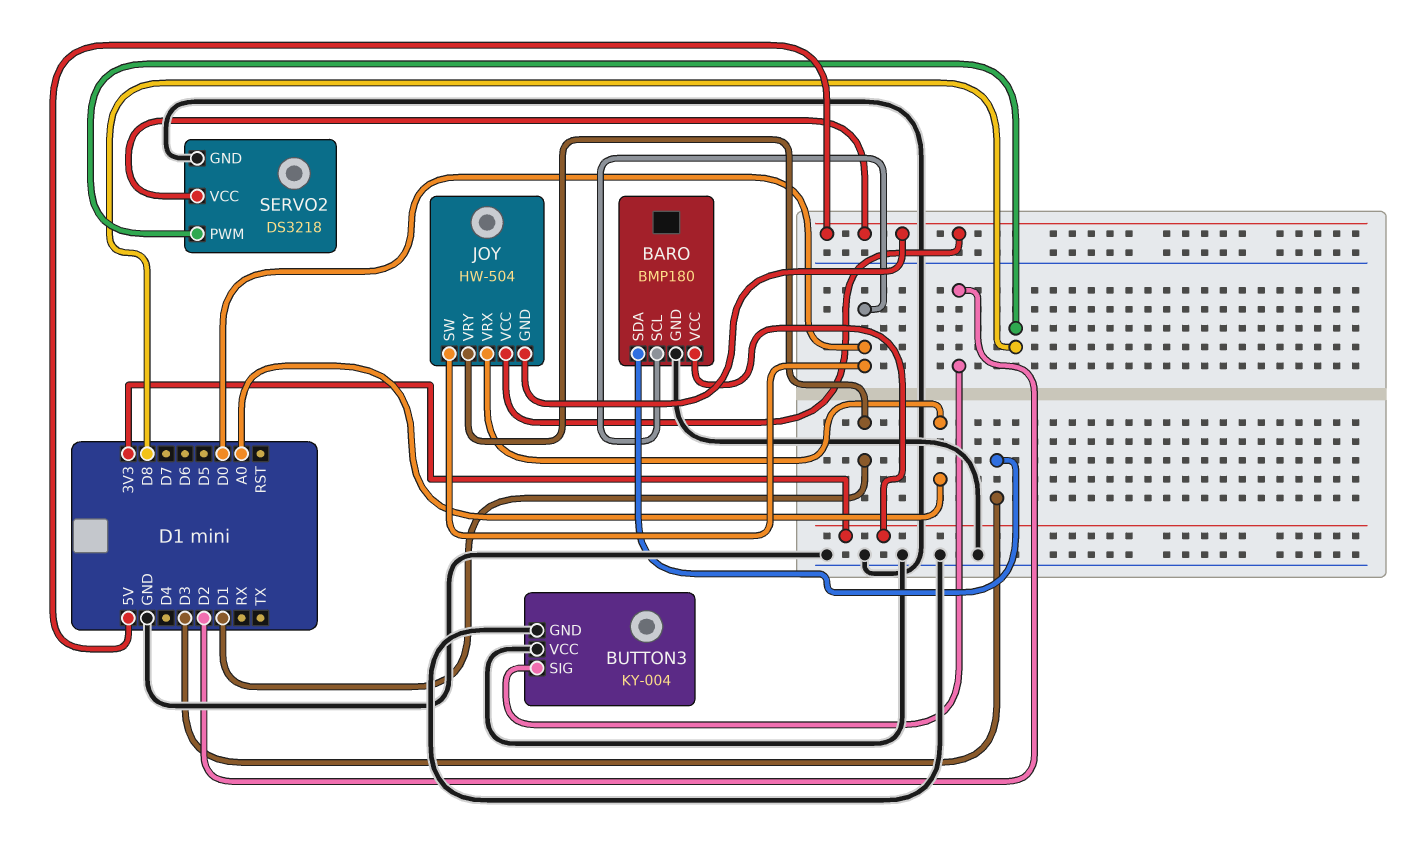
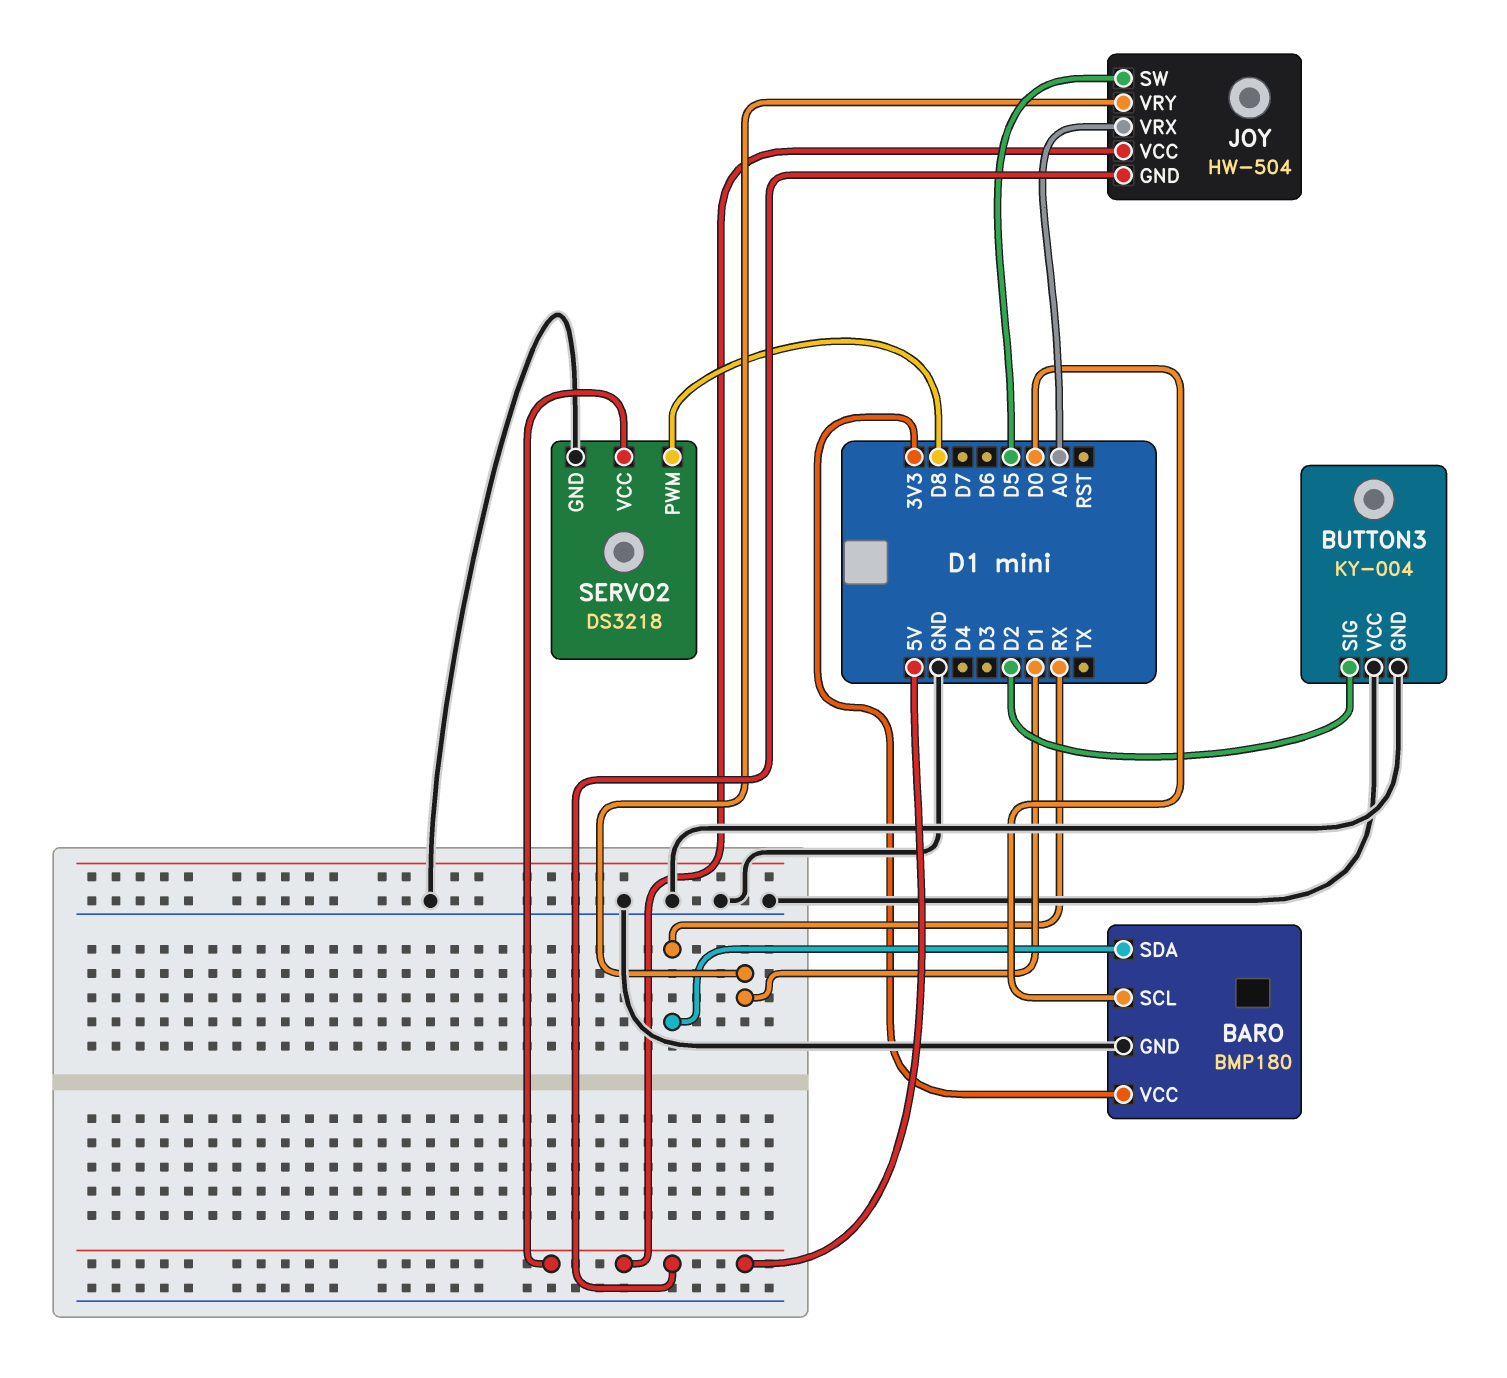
BARO pin SDA: D3 -> RX
JOY pin SW: D0 -> D5

